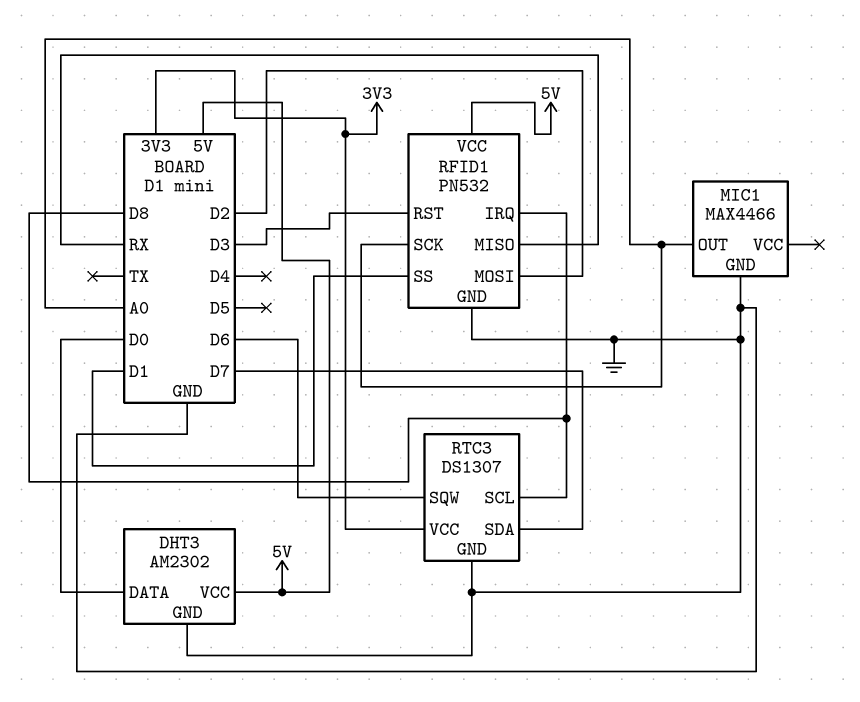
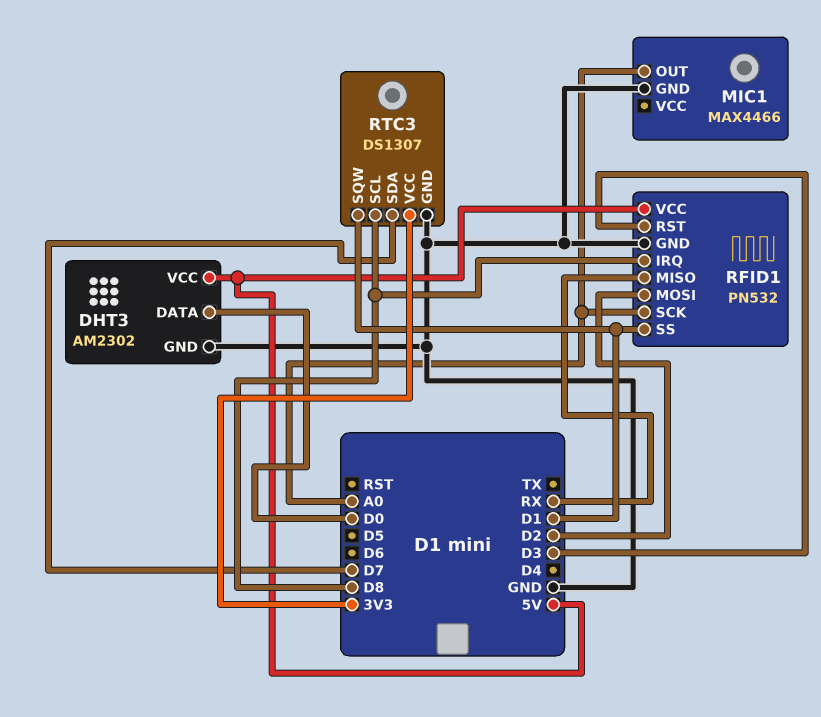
RTC3 pin SQW: D6 -> D1

